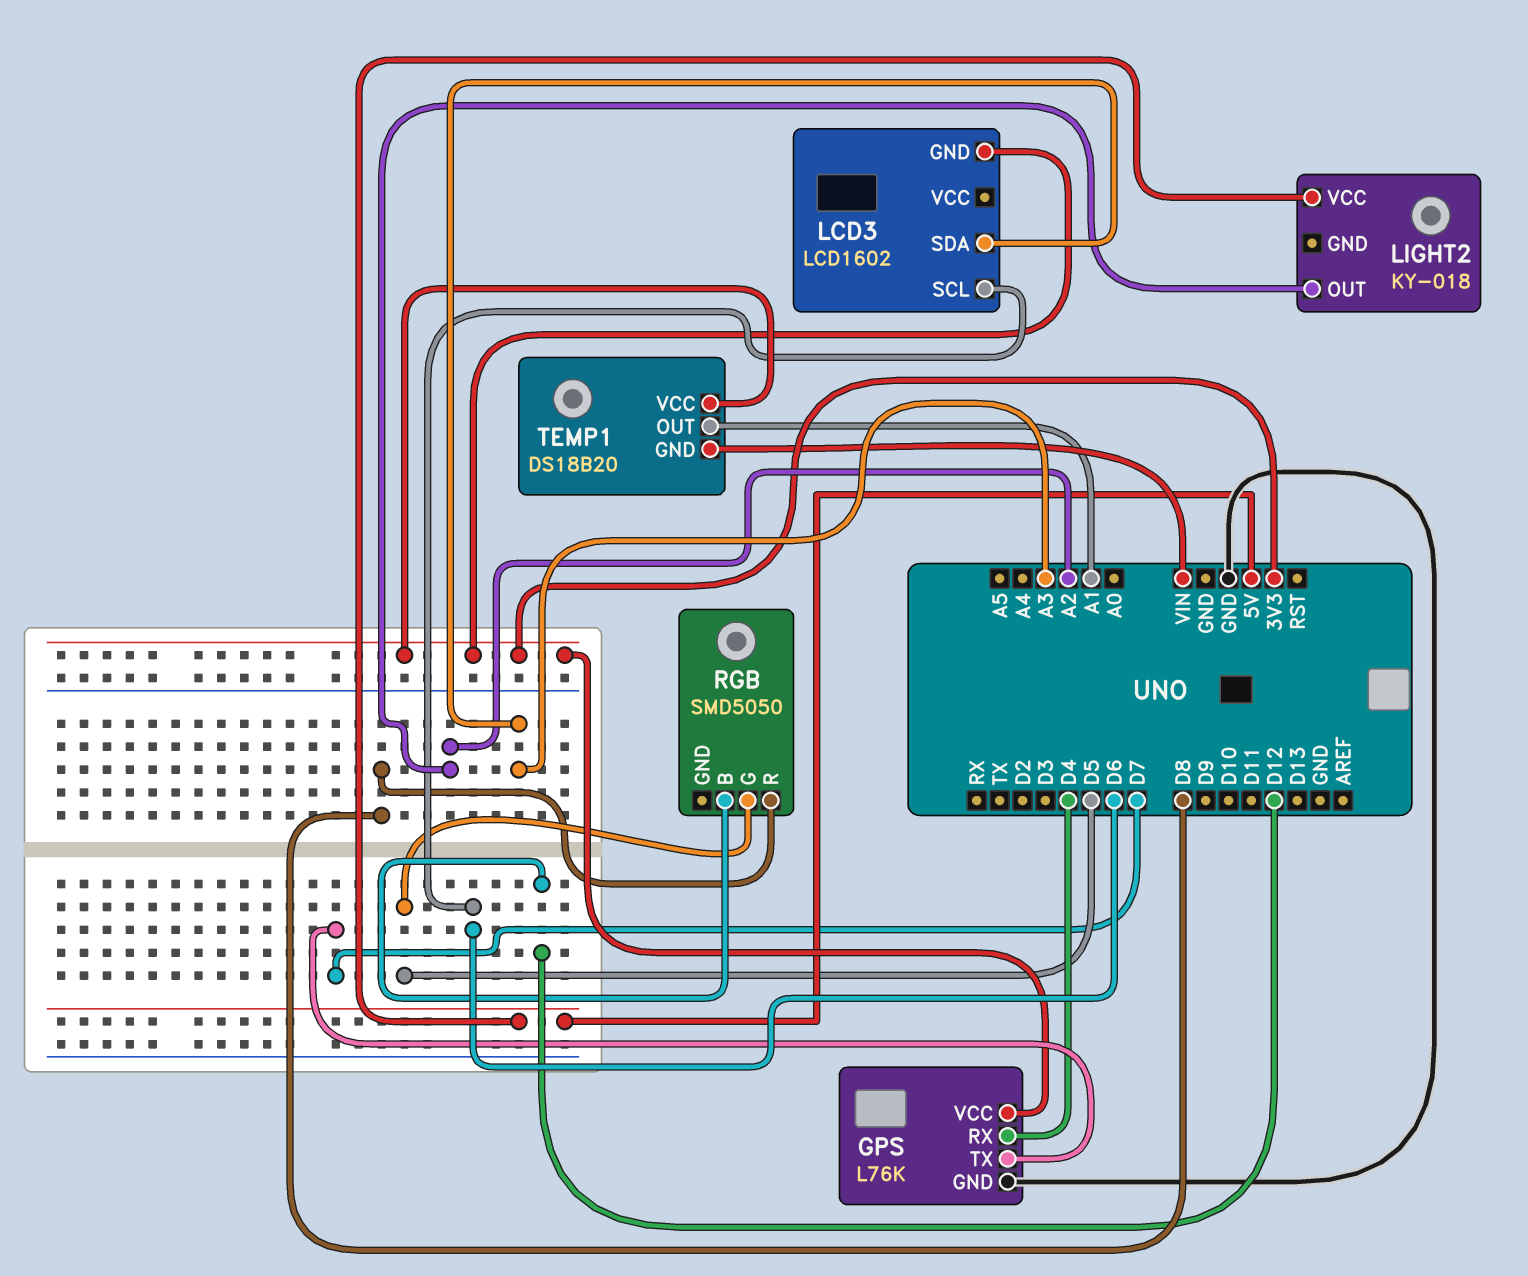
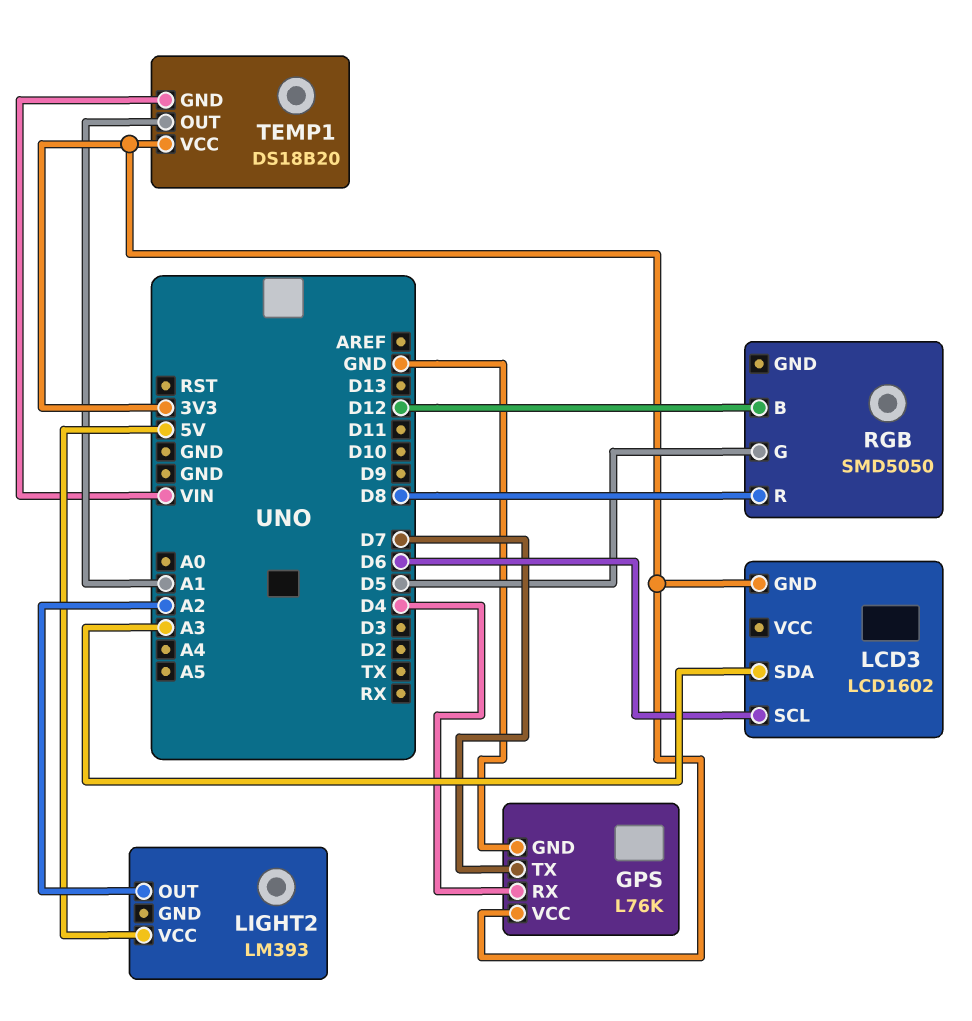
LIGHT2: KY-018 -> LM393

